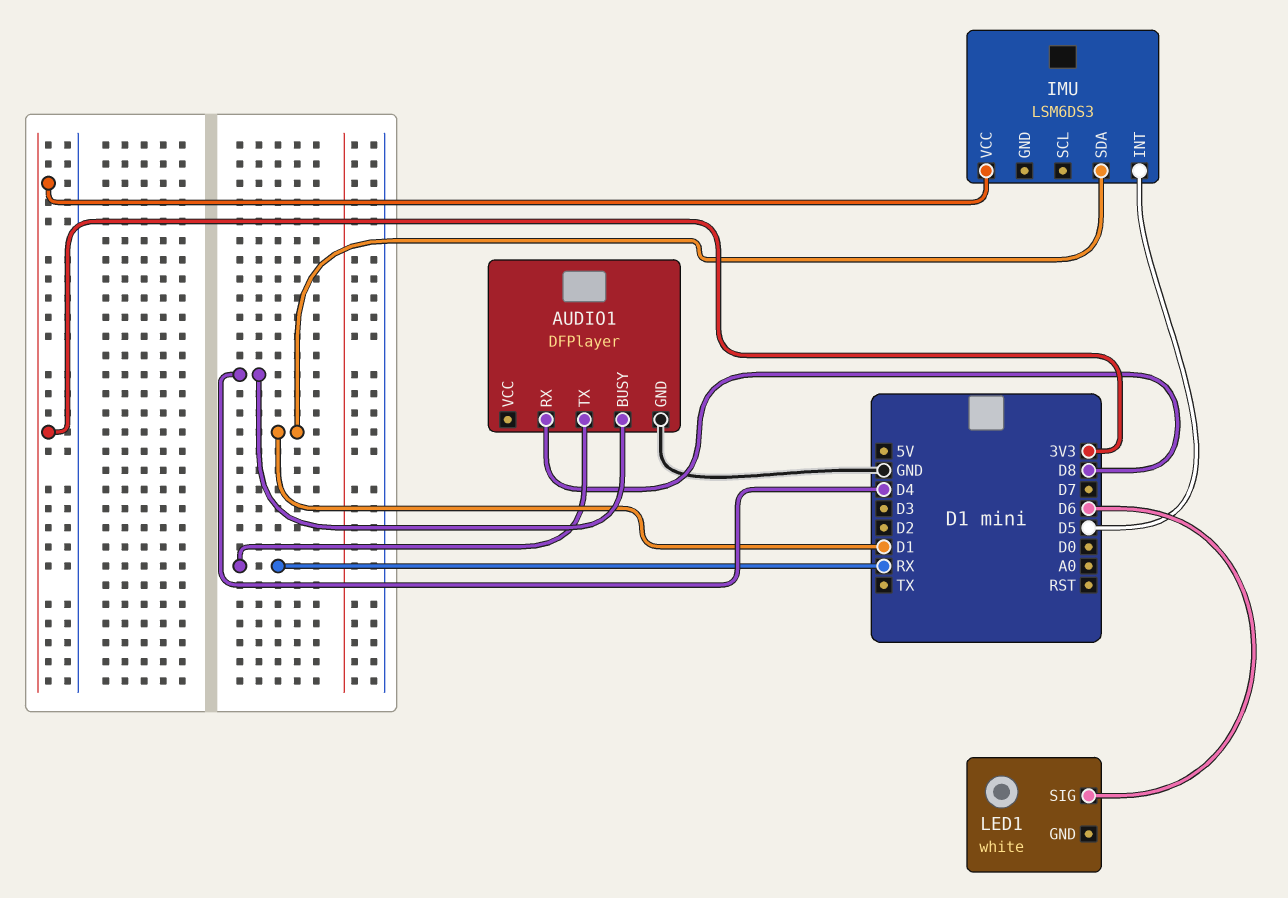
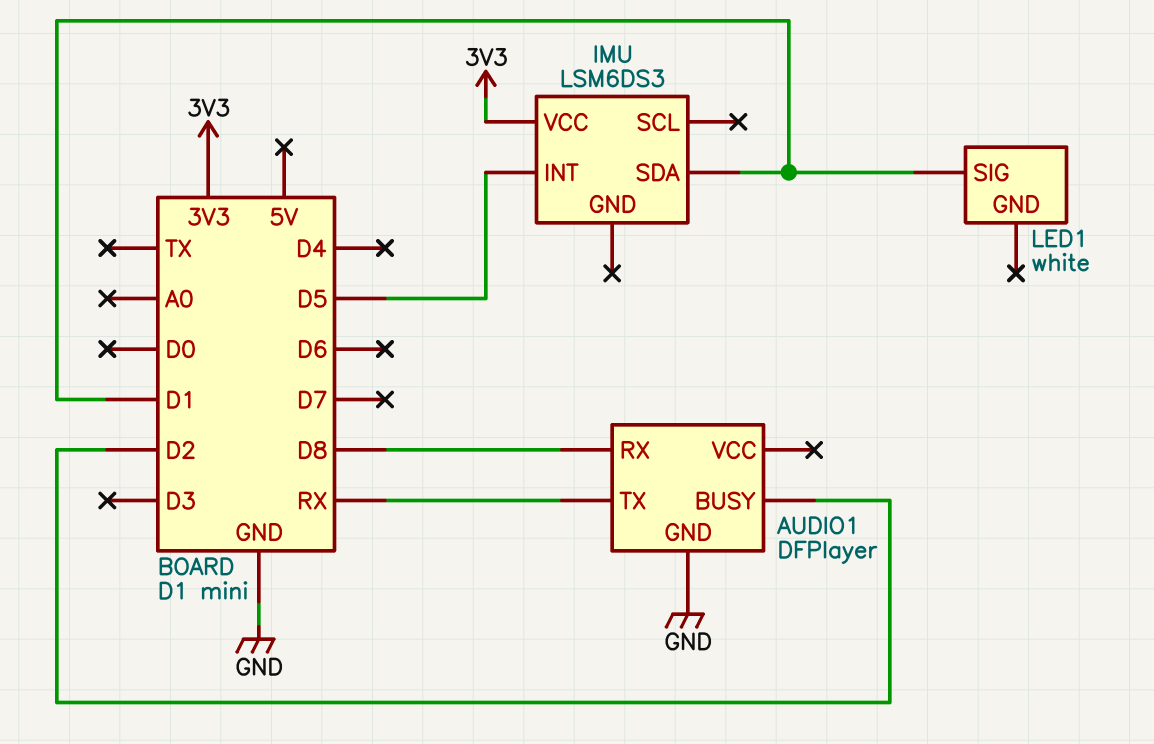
AUDIO1 pin BUSY: D4 -> D2
LED1 pin SIG: D6 -> D1

